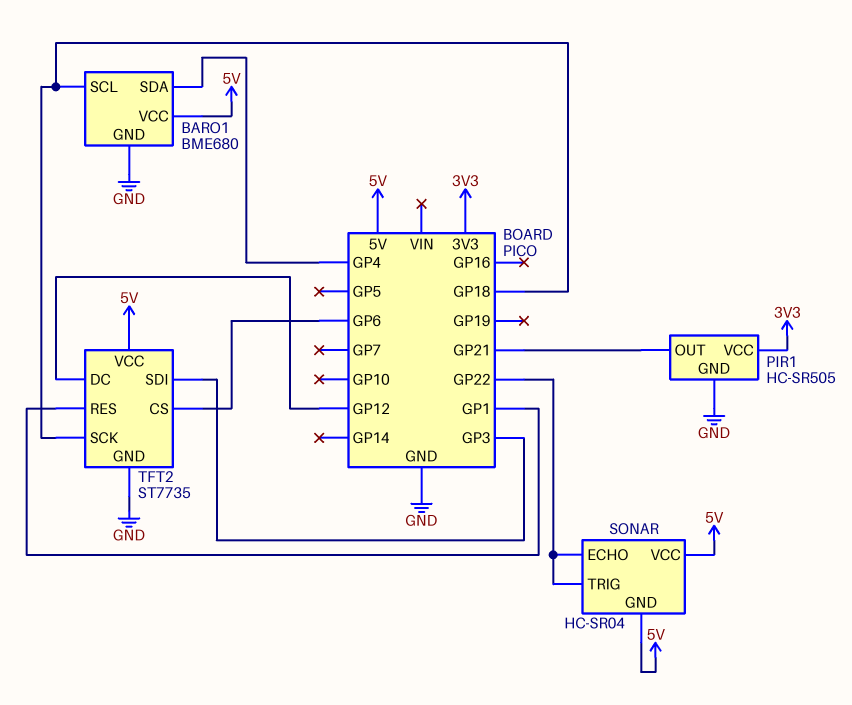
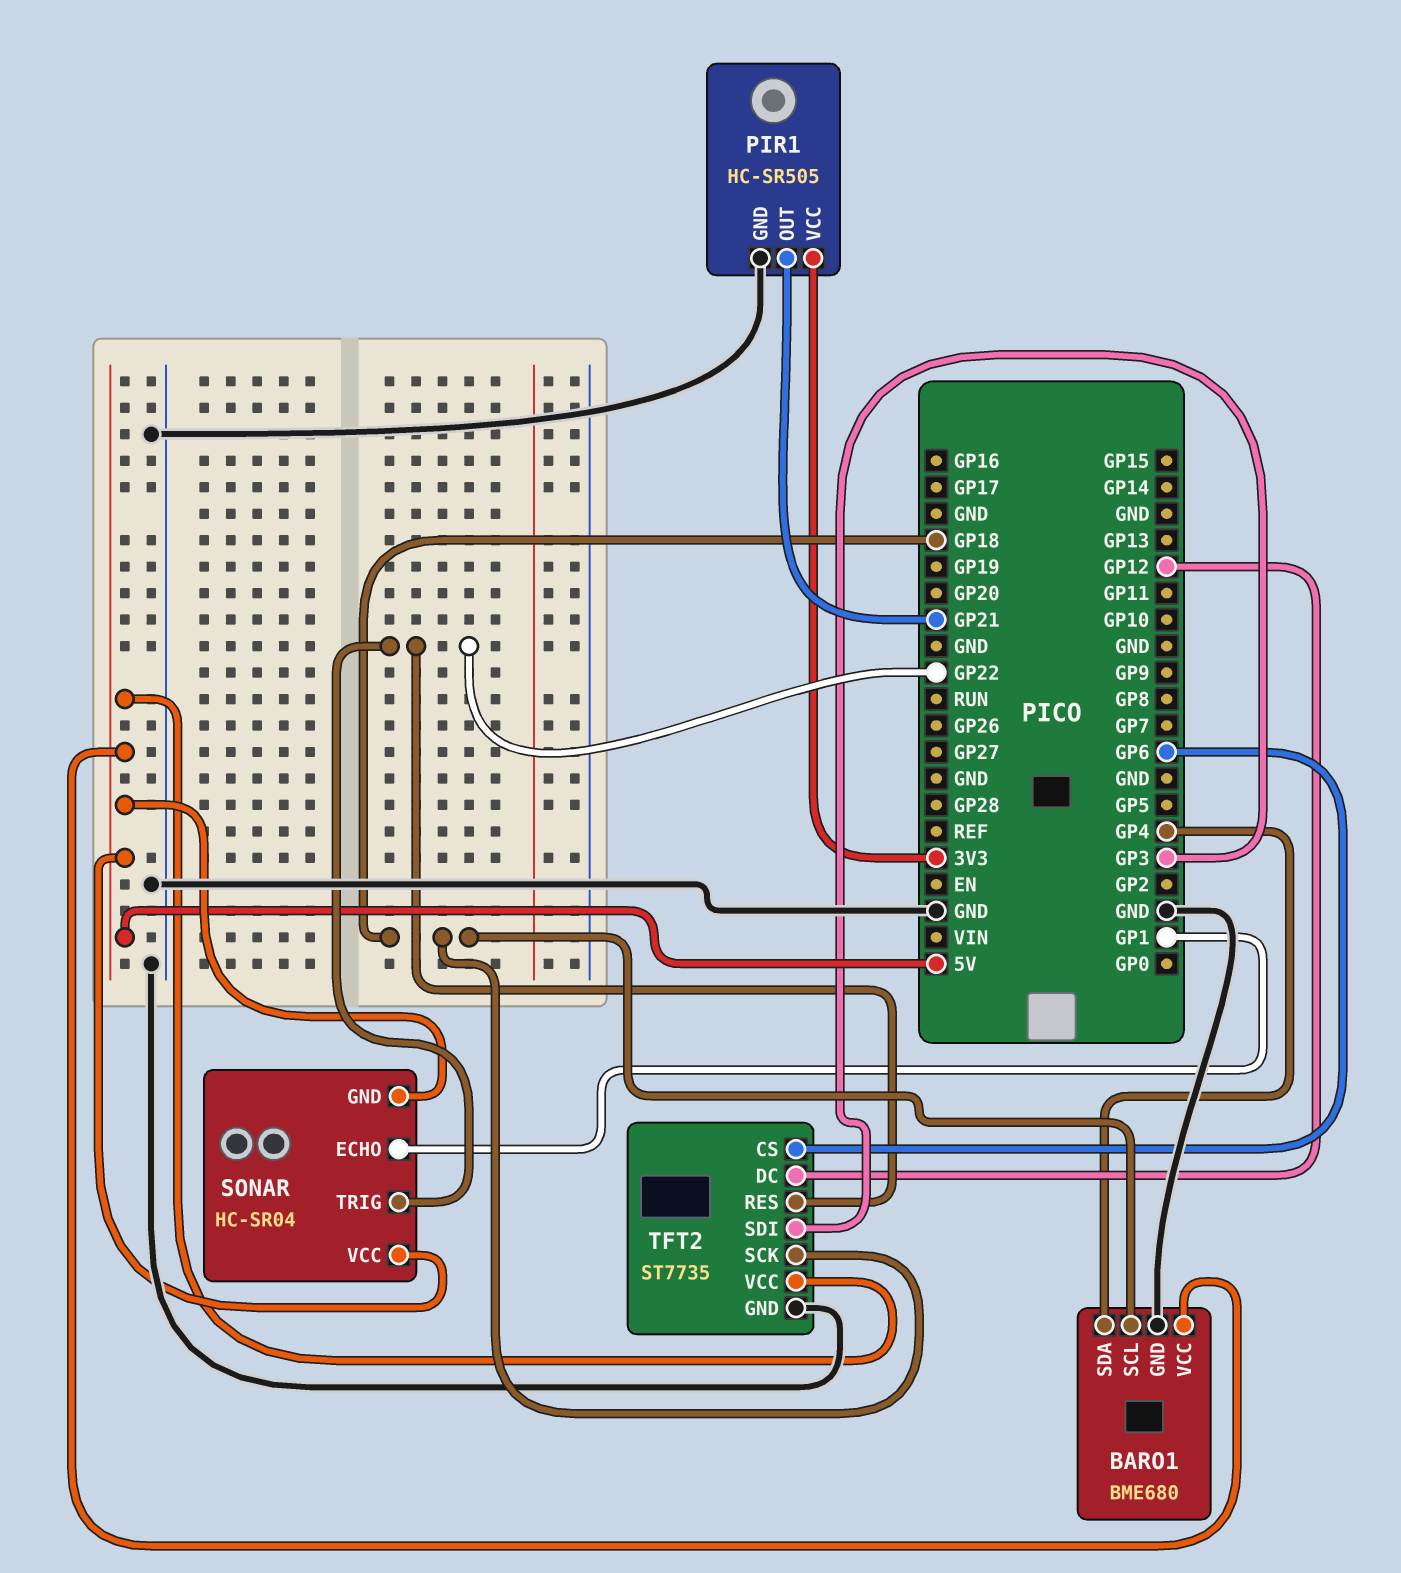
SONAR pin ECHO: GP22 -> GP1
TFT2 pin RES: GP1 -> GP22

